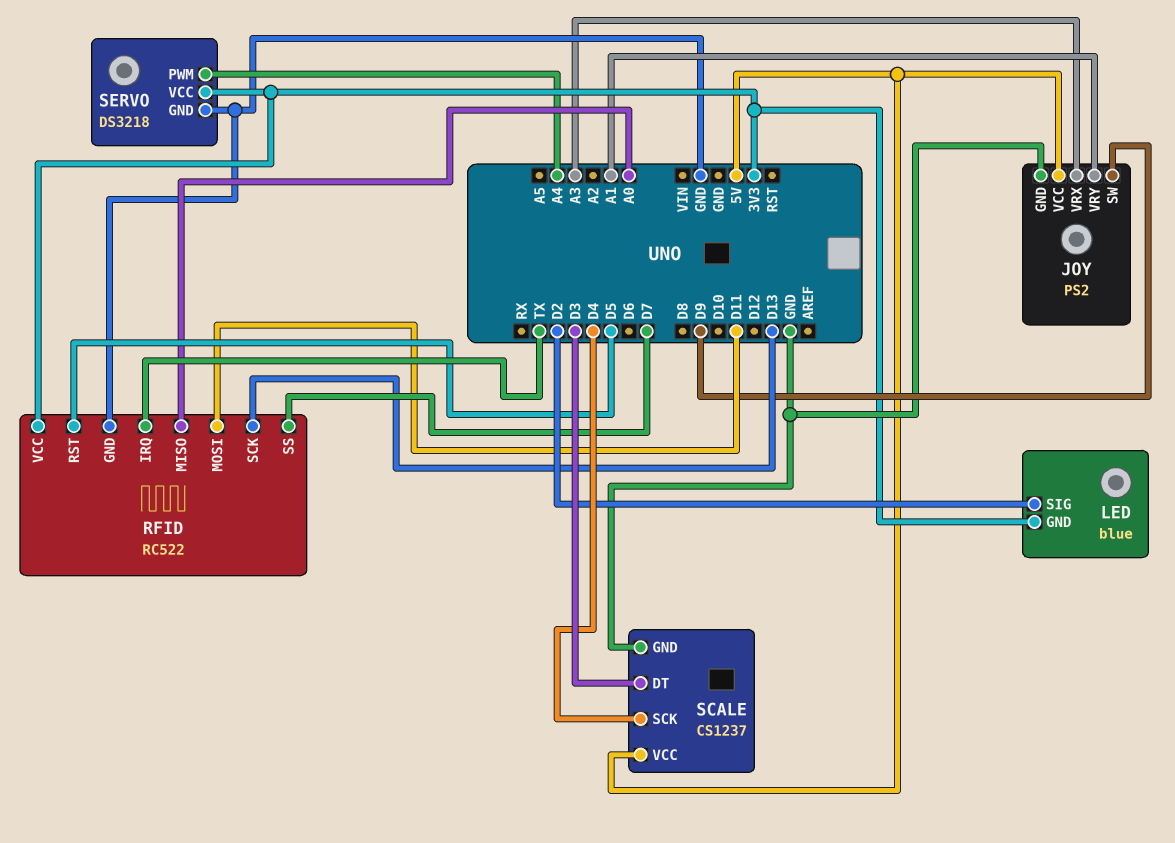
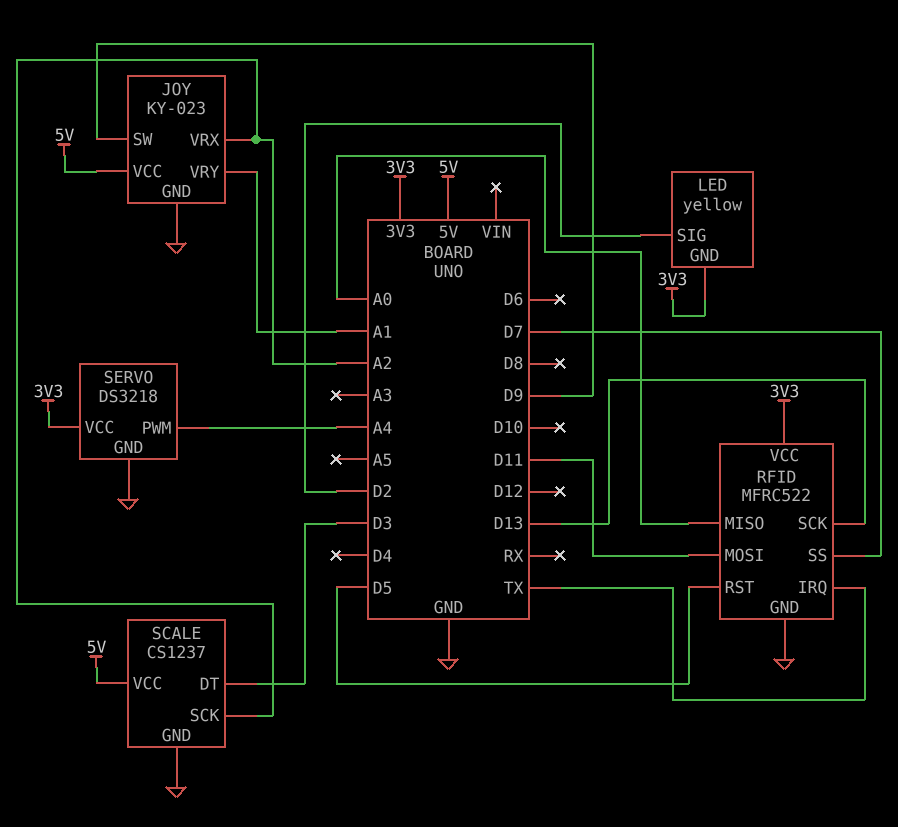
JOY: PS2 -> KY-023
JOY pin VRX: A3 -> A2
LED: blue -> yellow
RFID: RC522 -> MFRC522
SCALE pin SCK: D4 -> A2

